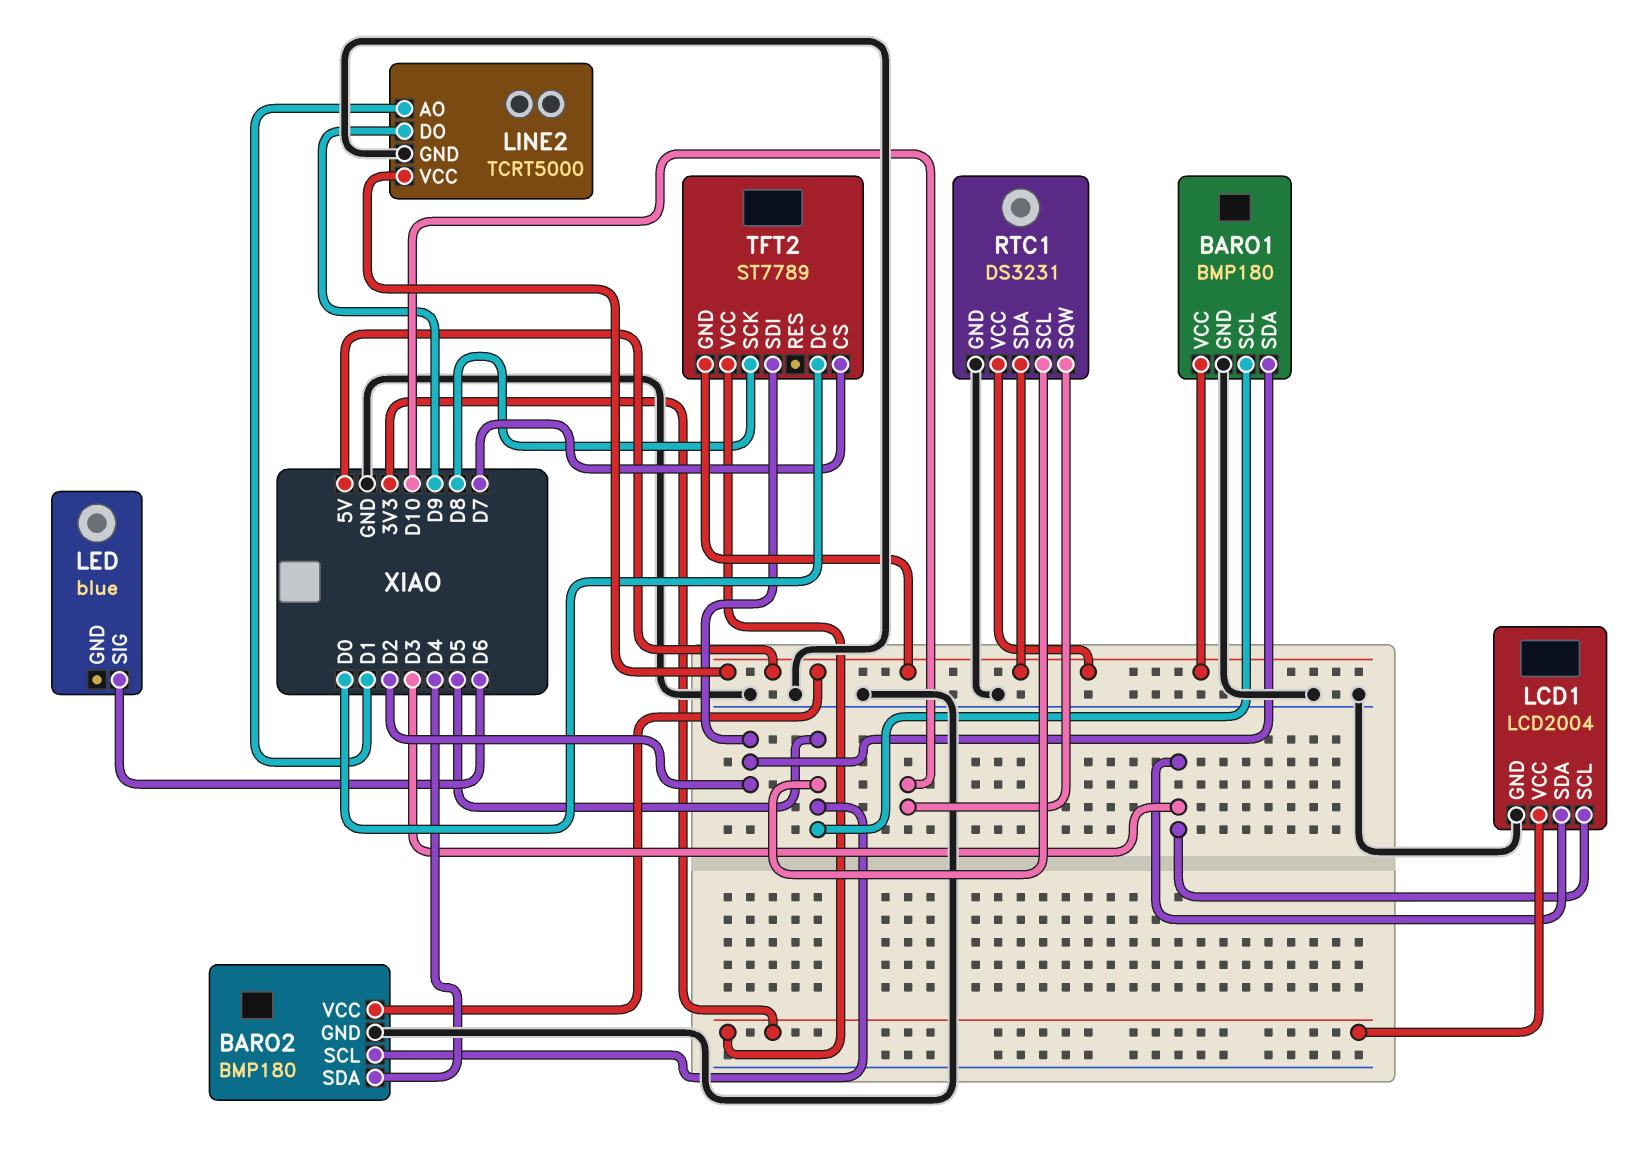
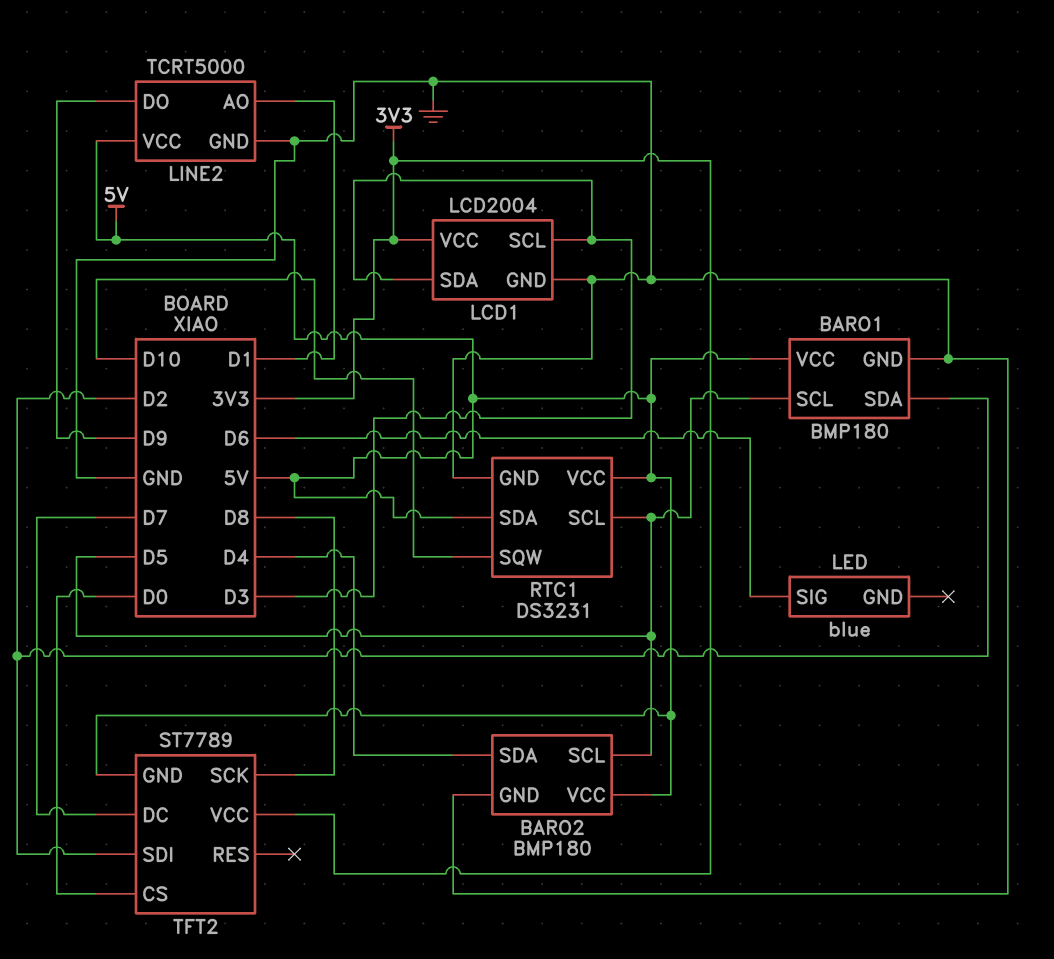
TFT2 pin CS: D7 -> D0
TFT2 pin DC: D0 -> D7

